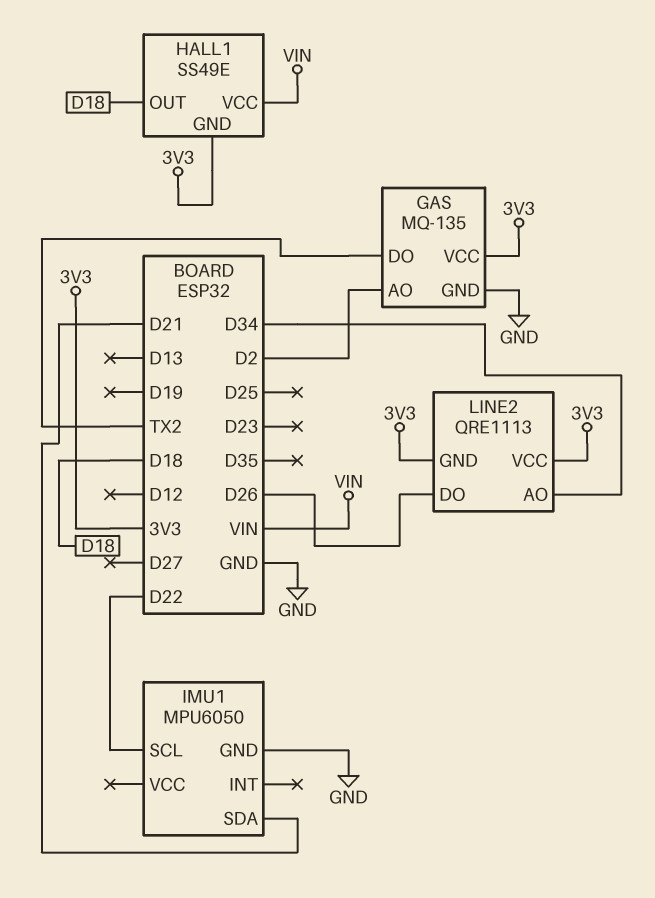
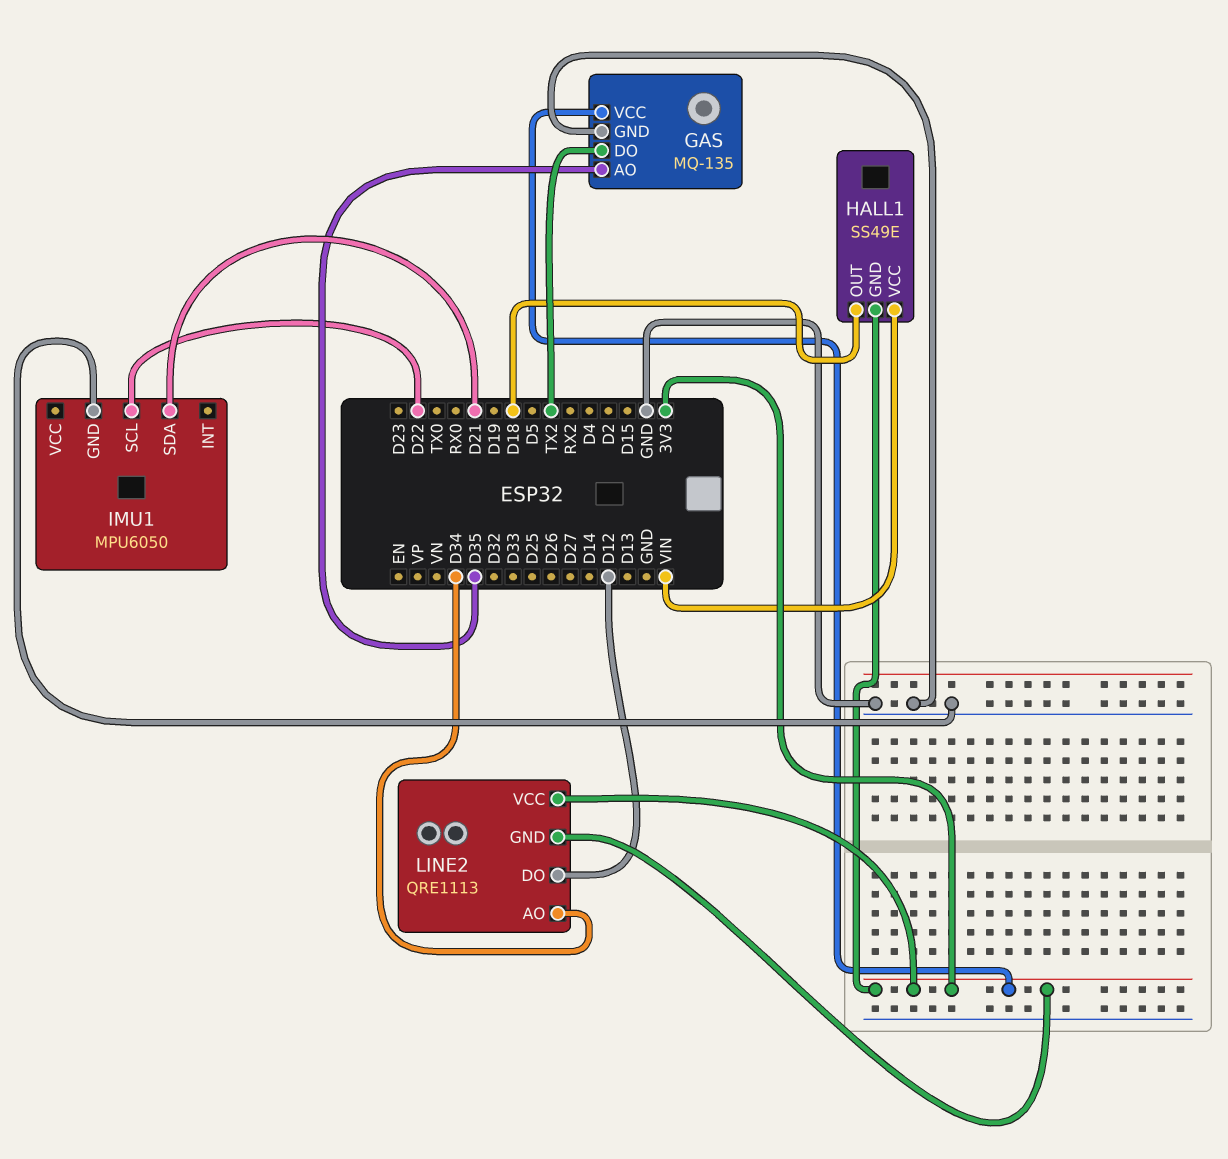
GAS pin AO: D2 -> D35
LINE2 pin DO: D26 -> D12

